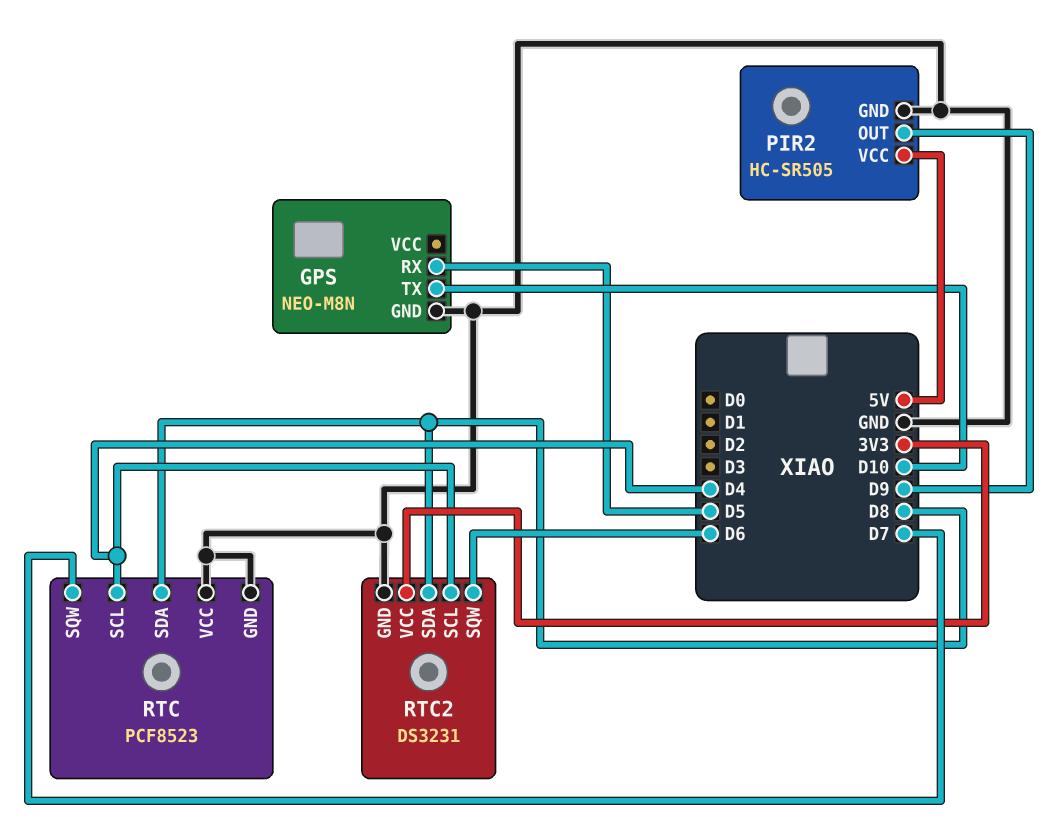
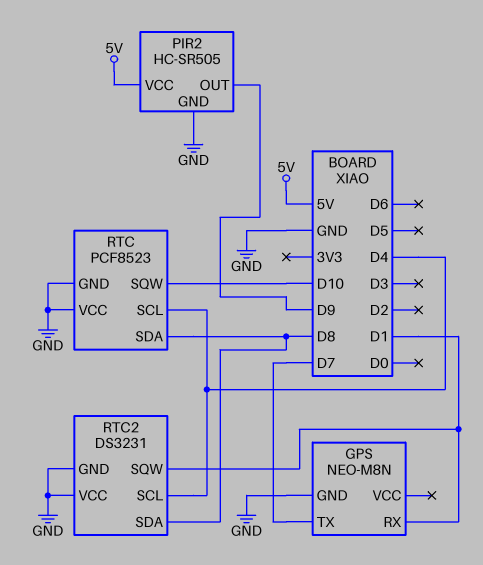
GPS pin RX: D5 -> D1
GPS pin TX: D10 -> D7
RTC pin SQW: D7 -> D10
RTC2 pin SQW: D6 -> D1
RTC2 pin VCC: 3V3 -> GND

